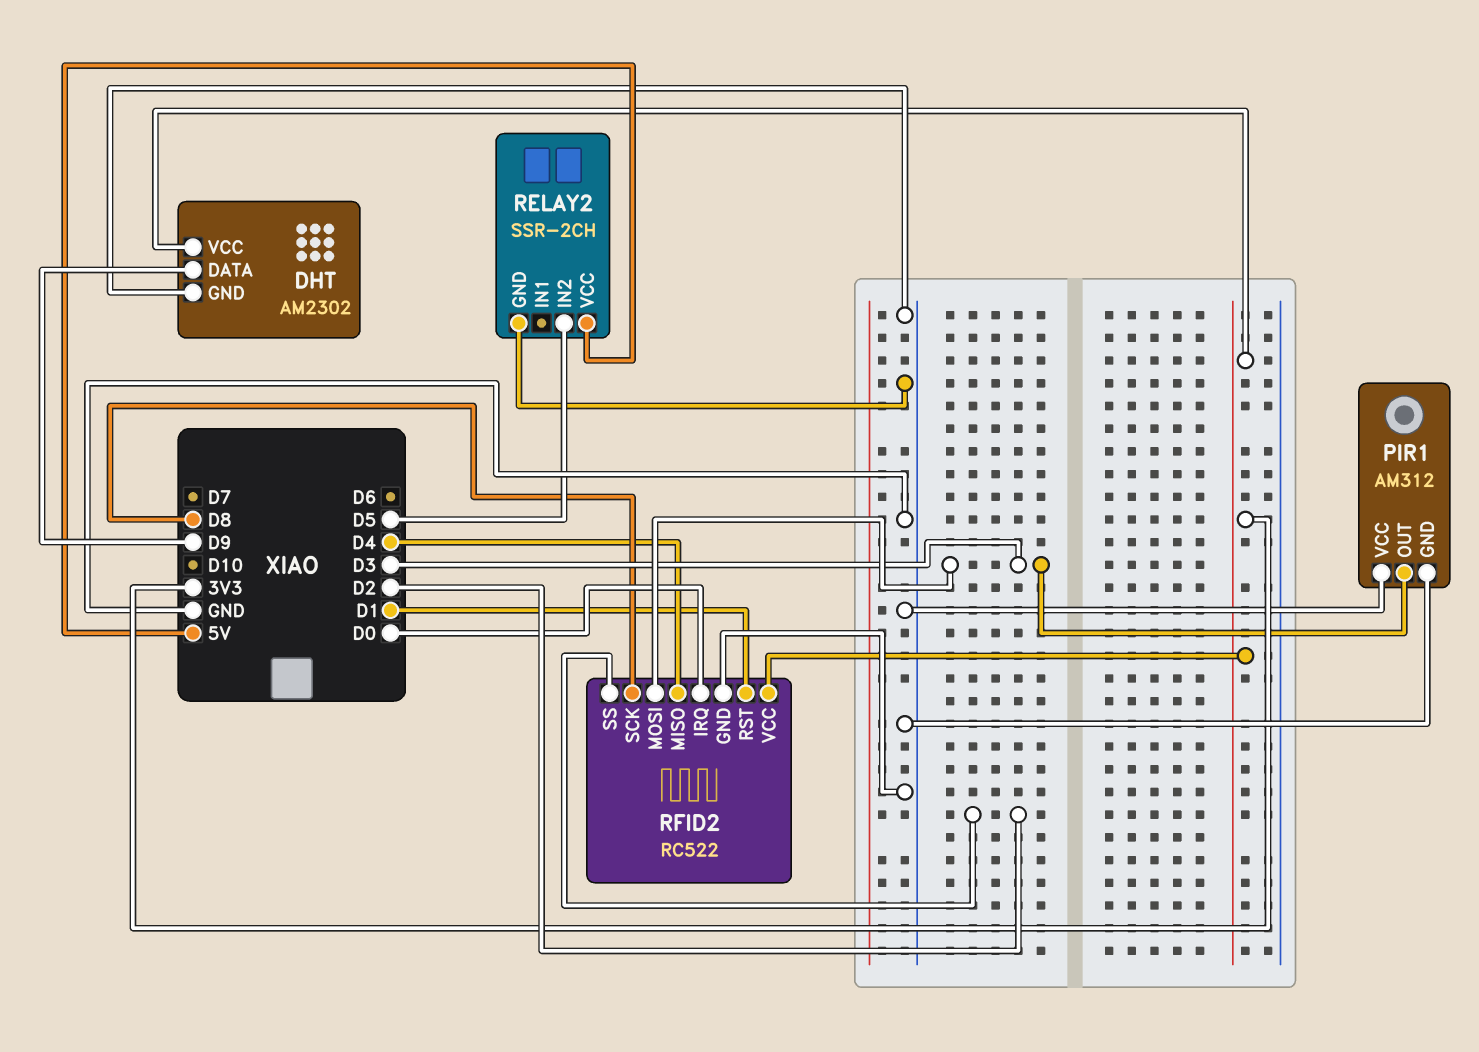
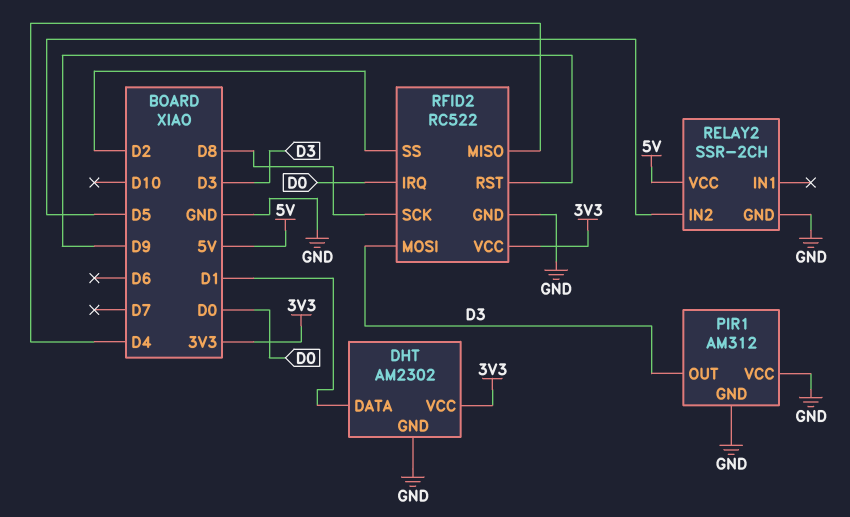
DHT pin DATA: D9 -> D1
RFID2 pin RST: D1 -> D9

